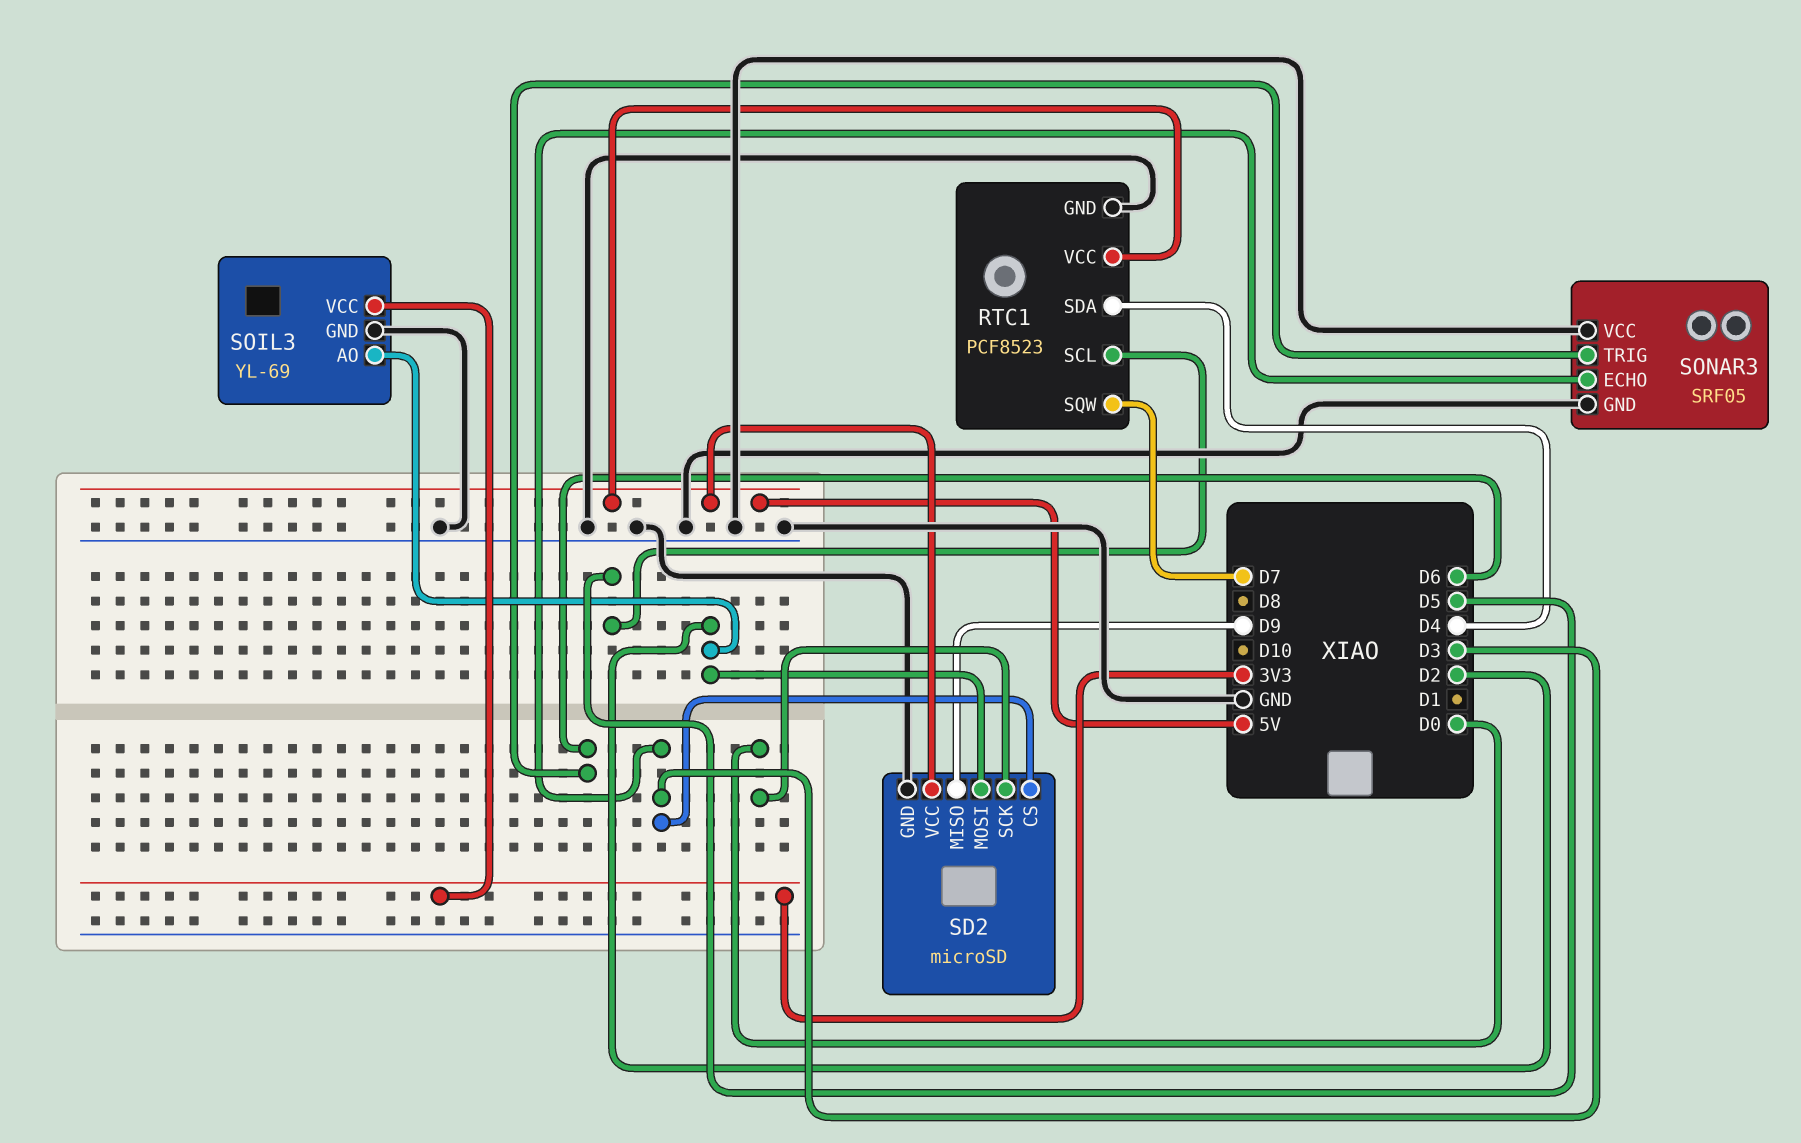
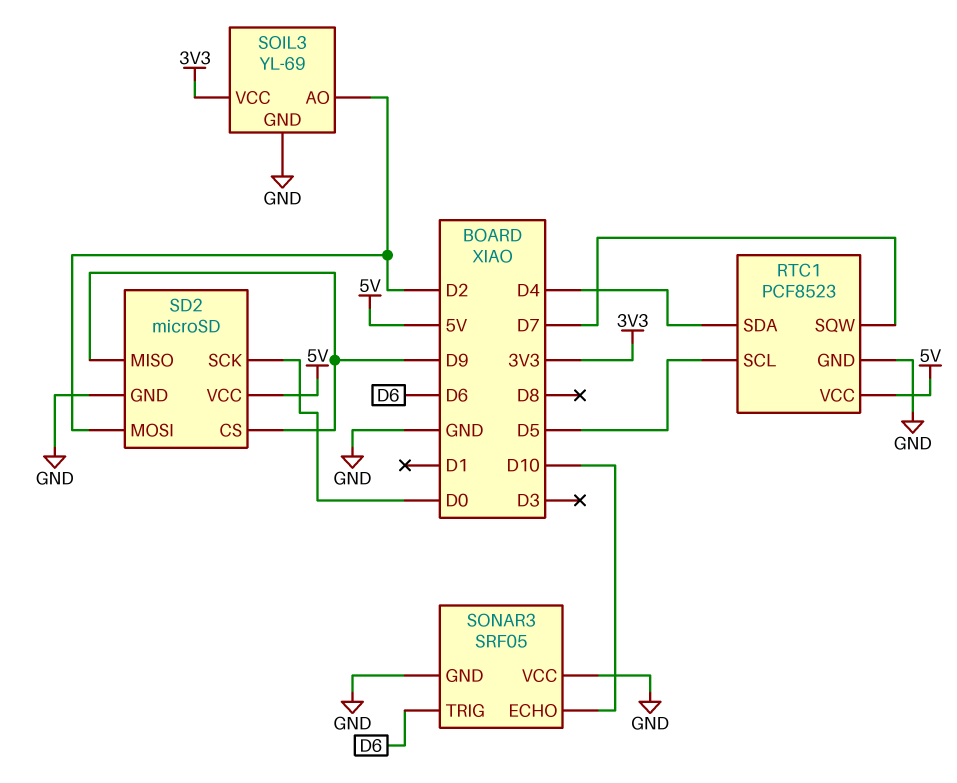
SD2 pin CS: D3 -> D9
SONAR3 pin ECHO: D3 -> D10

